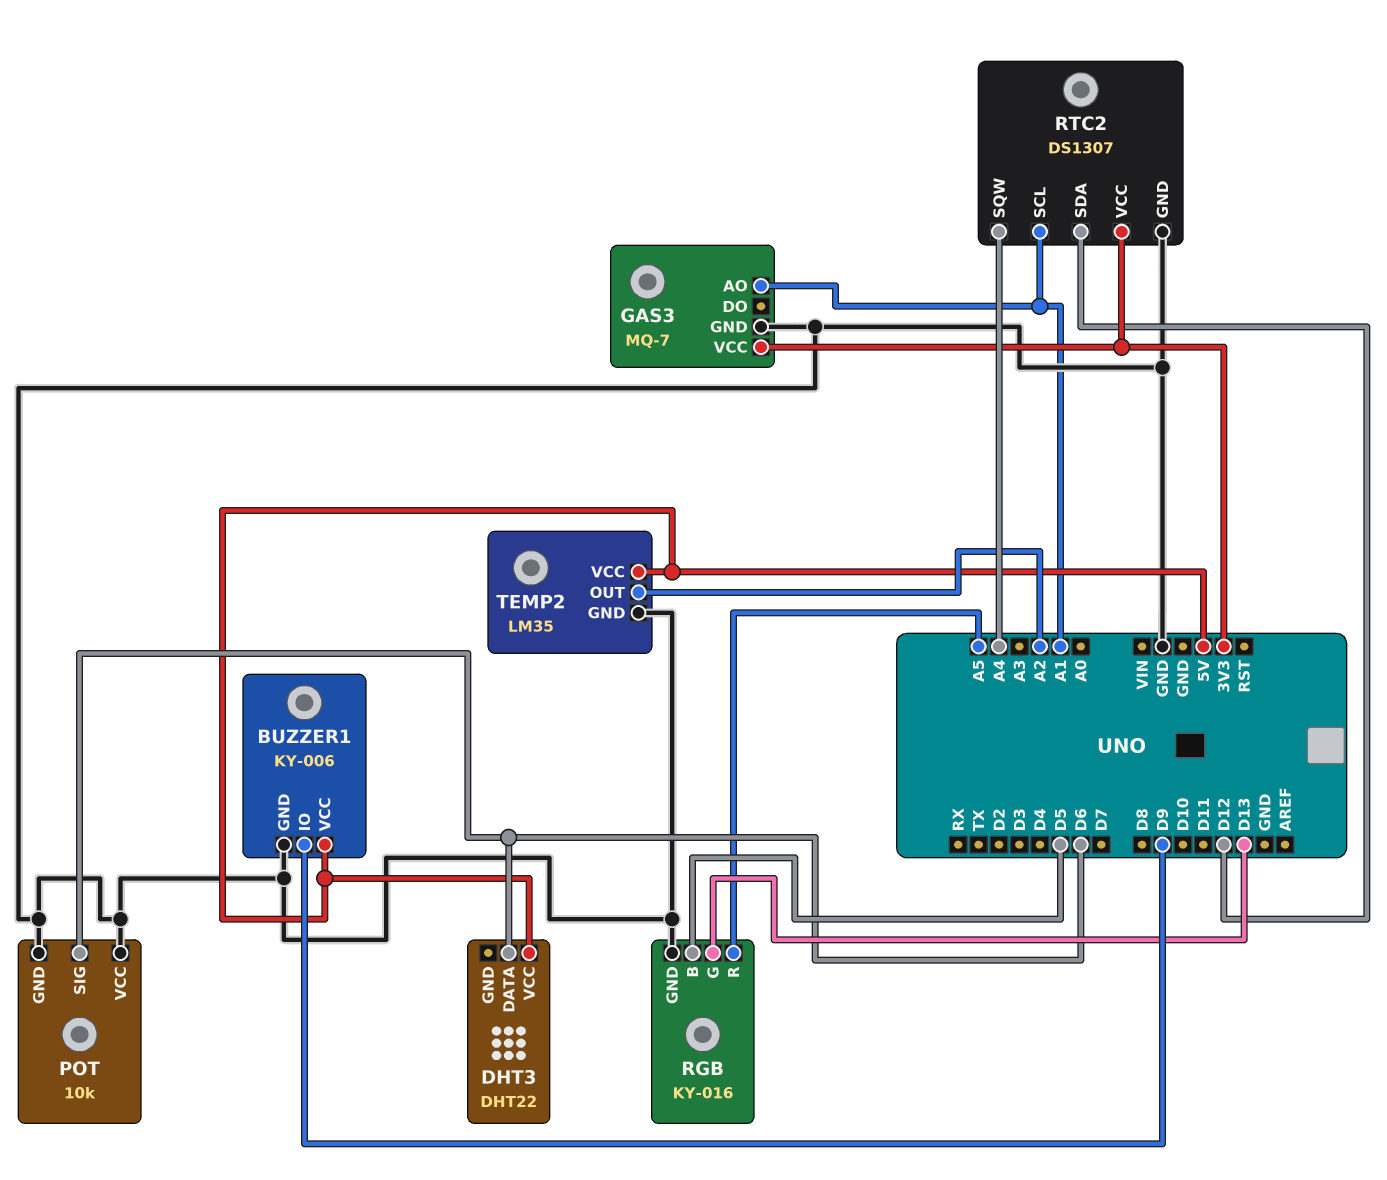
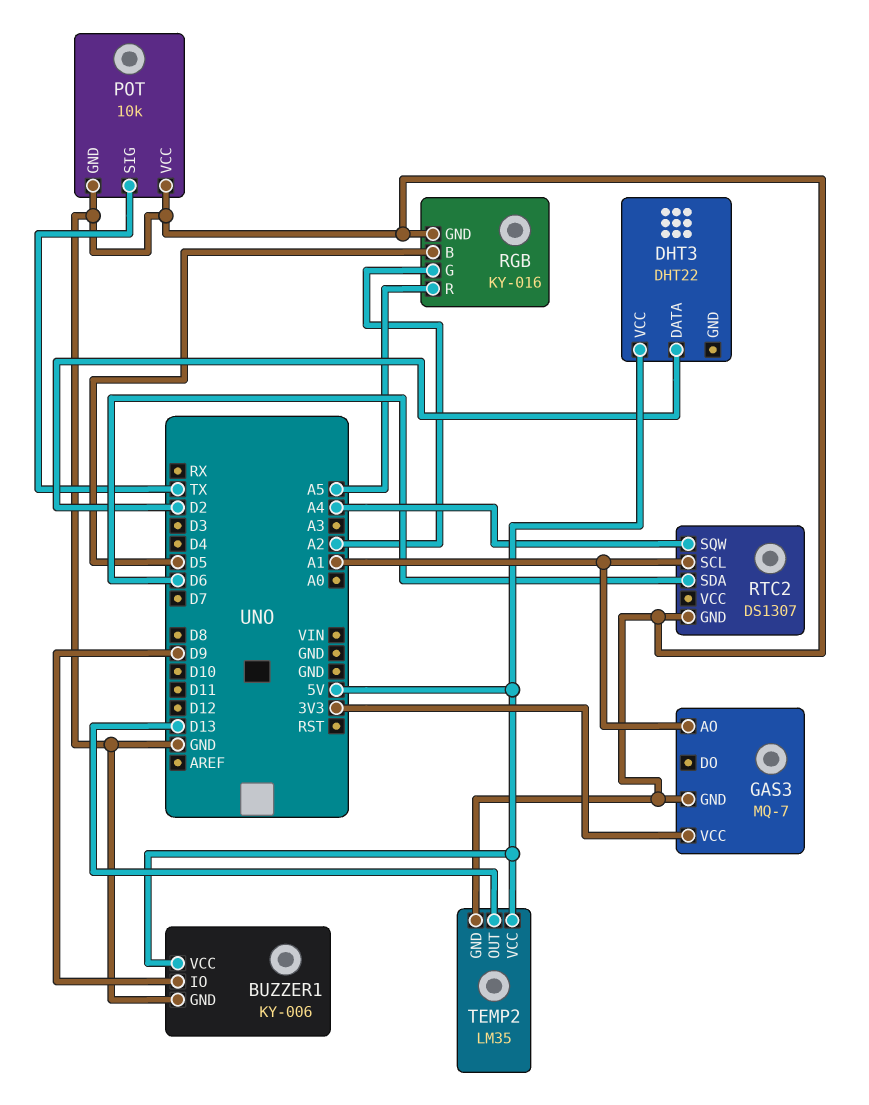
DHT3 pin DATA: D6 -> D2
POT pin SIG: D6 -> TX
RGB pin G: D13 -> A2
RTC2 pin SDA: D12 -> D6
RTC2 pin VCC: 3V3 -> none
TEMP2 pin OUT: A2 -> D13

